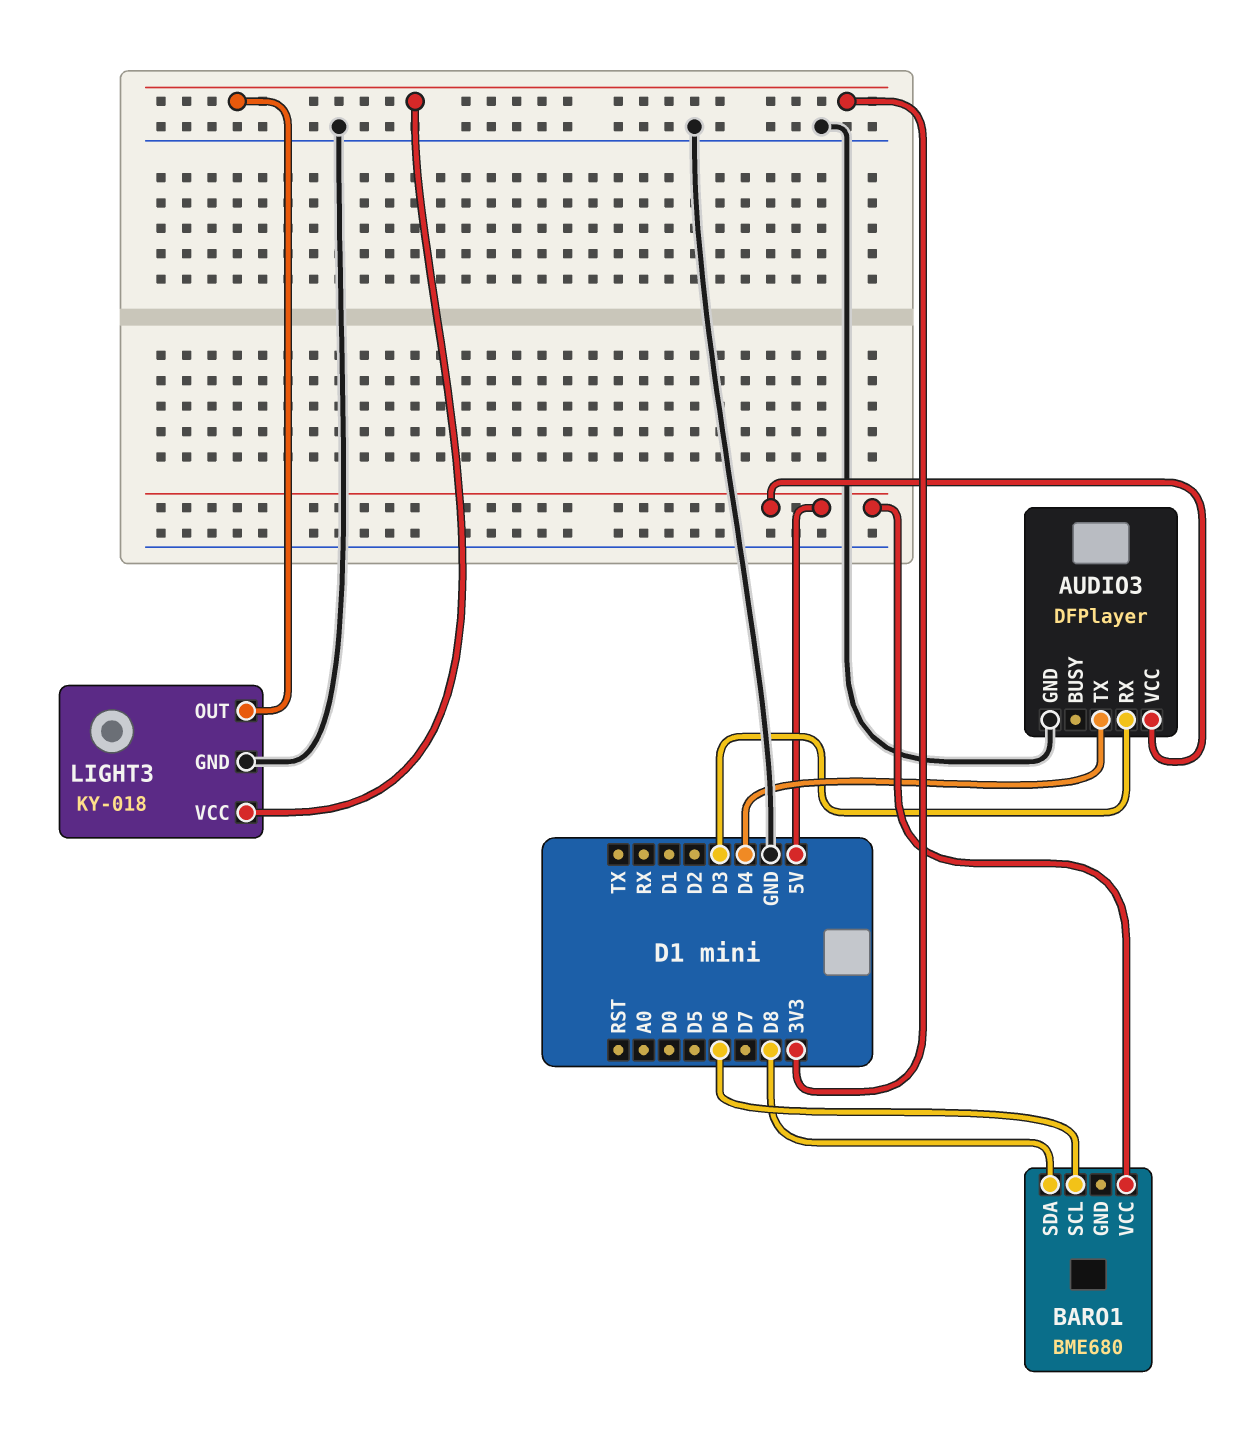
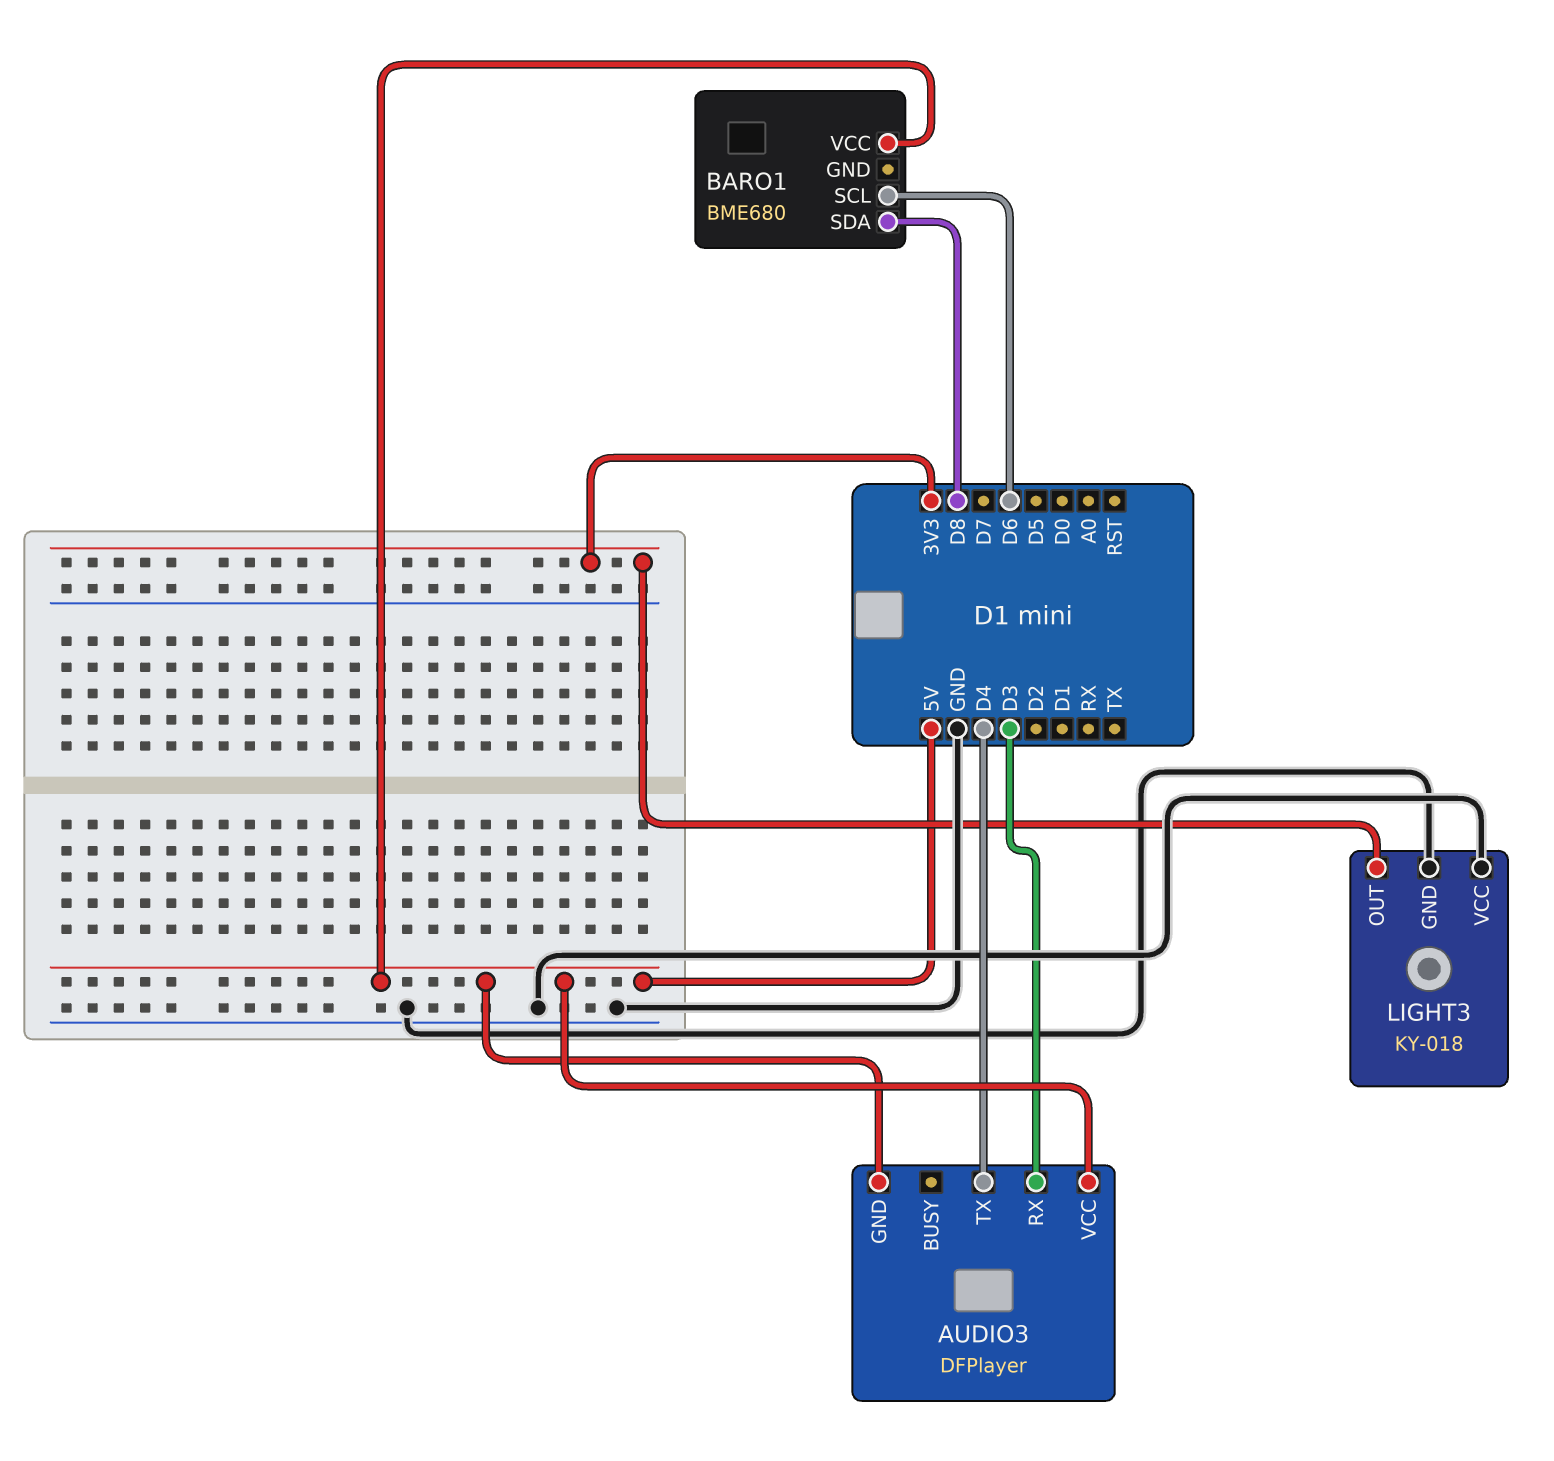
AUDIO3 pin GND: GND -> 5V
LIGHT3 pin VCC: 3V3 -> GND

